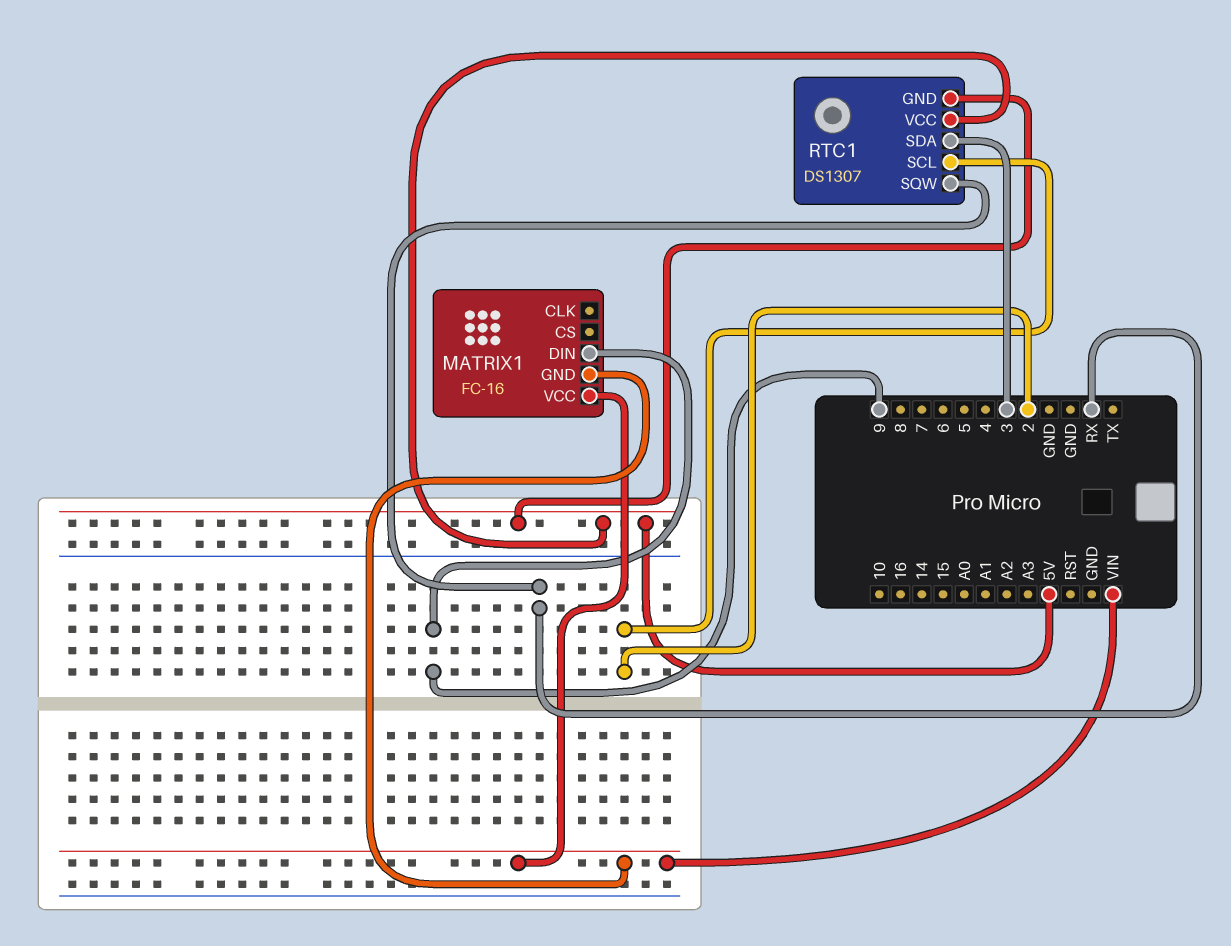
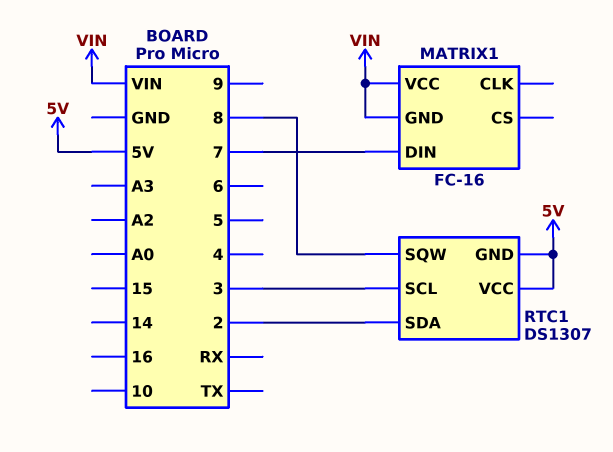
MATRIX1 pin DIN: 9 -> 7
RTC1 pin SCL: 2 -> 3
RTC1 pin SDA: 3 -> 2
RTC1 pin SQW: RX -> 8

